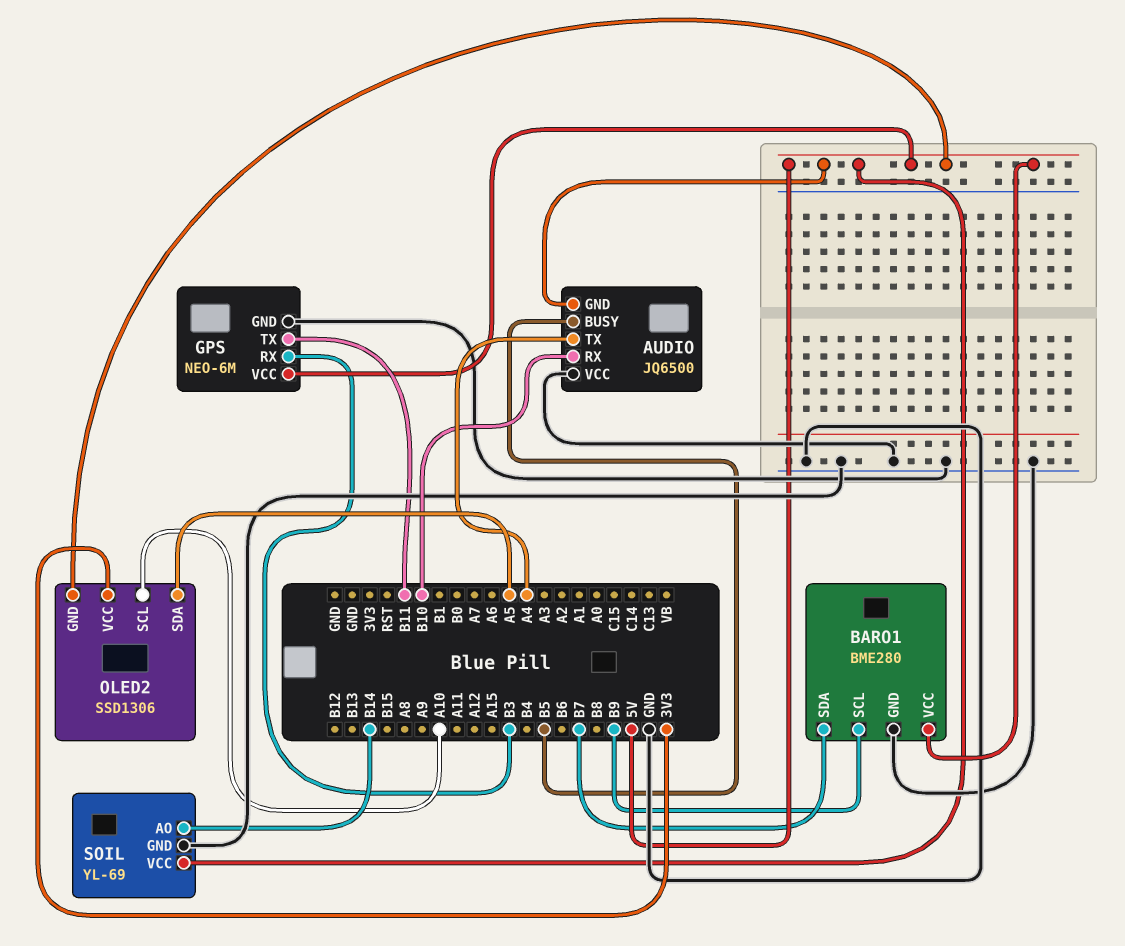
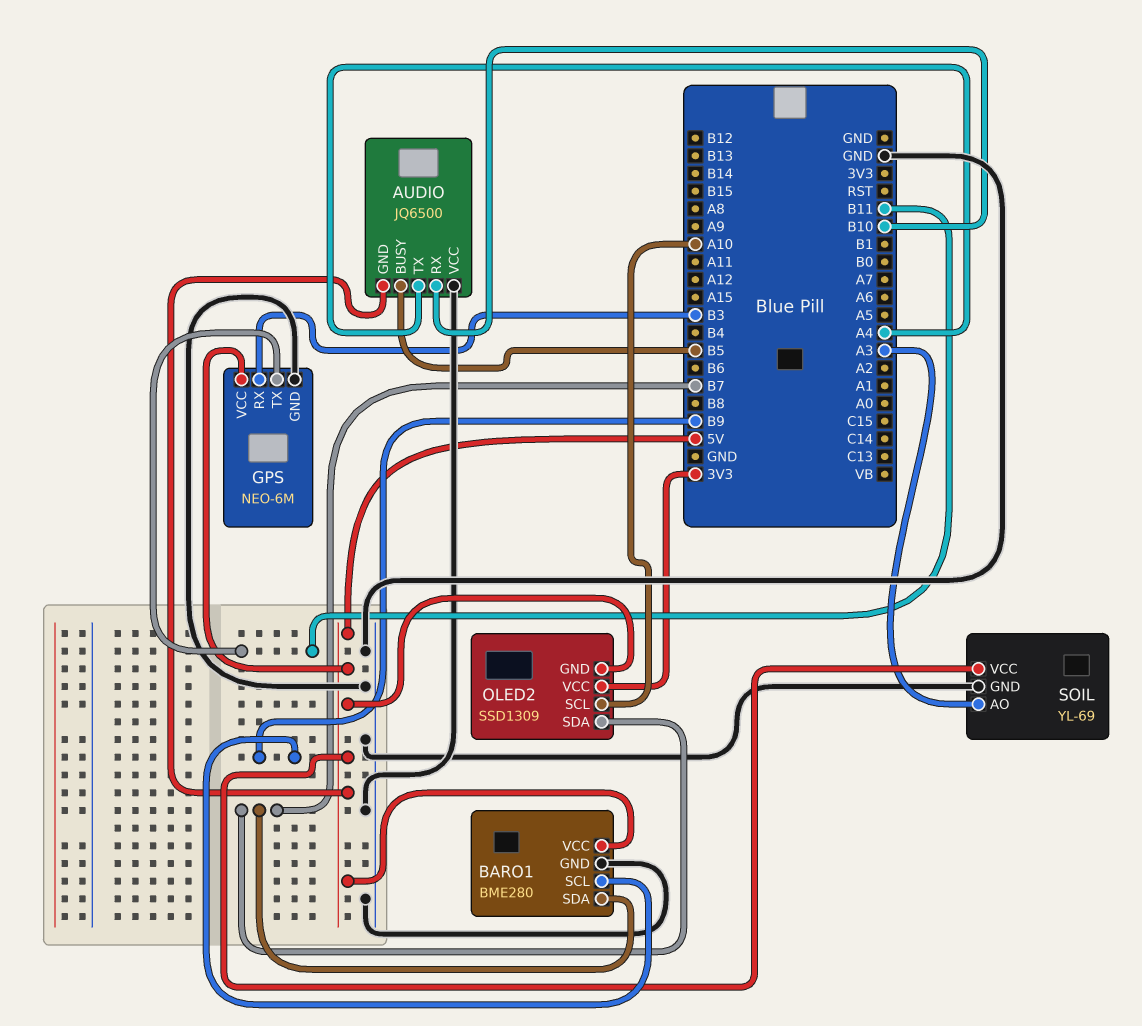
OLED2: SSD1306 -> SSD1309
OLED2 pin SDA: A5 -> B7
SOIL pin AO: B14 -> A3

